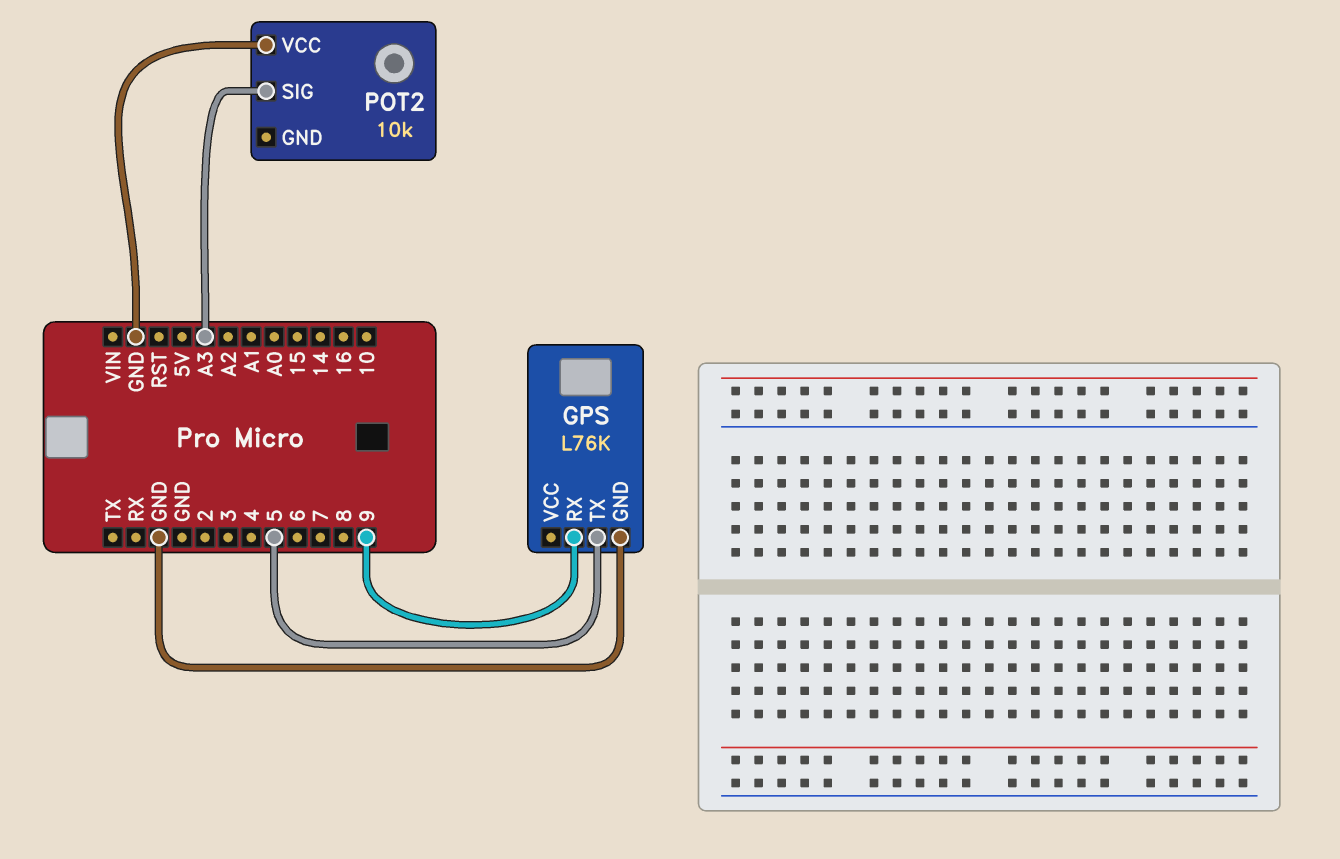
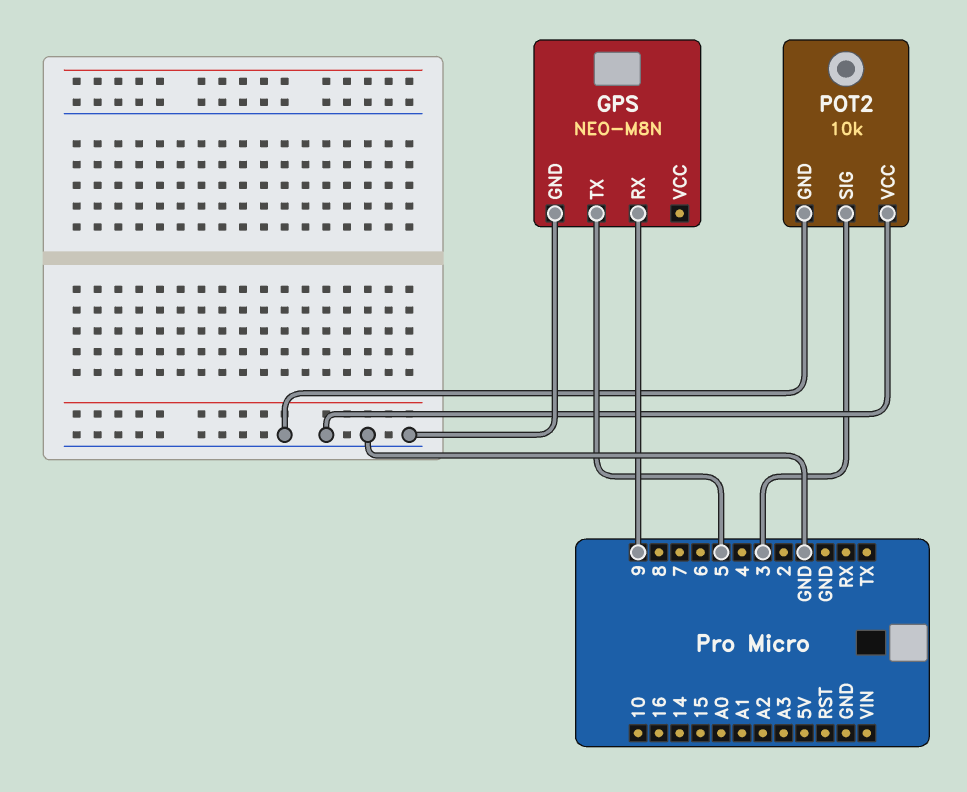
GPS: L76K -> NEO-M8N
POT2 pin GND: none -> GND
POT2 pin SIG: A3 -> 3

